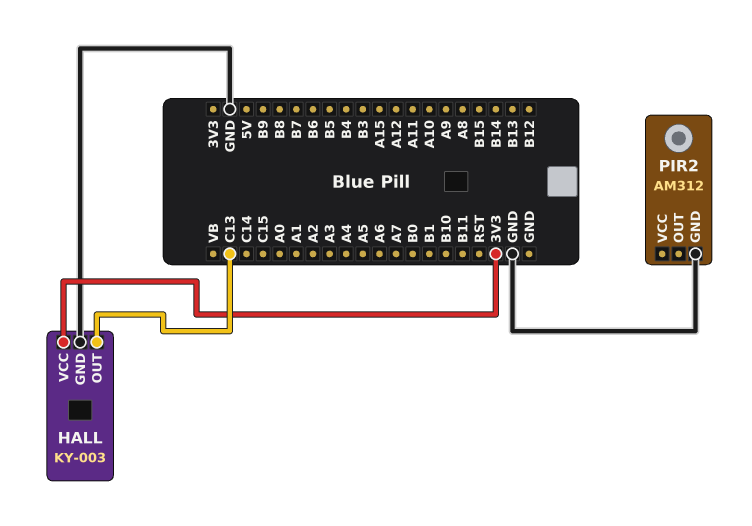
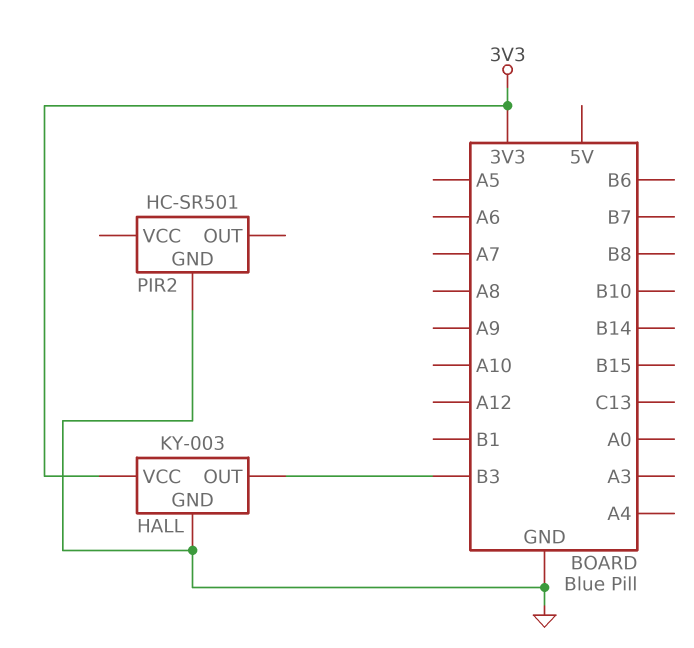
HALL pin OUT: C13 -> B3
PIR2: AM312 -> HC-SR501

